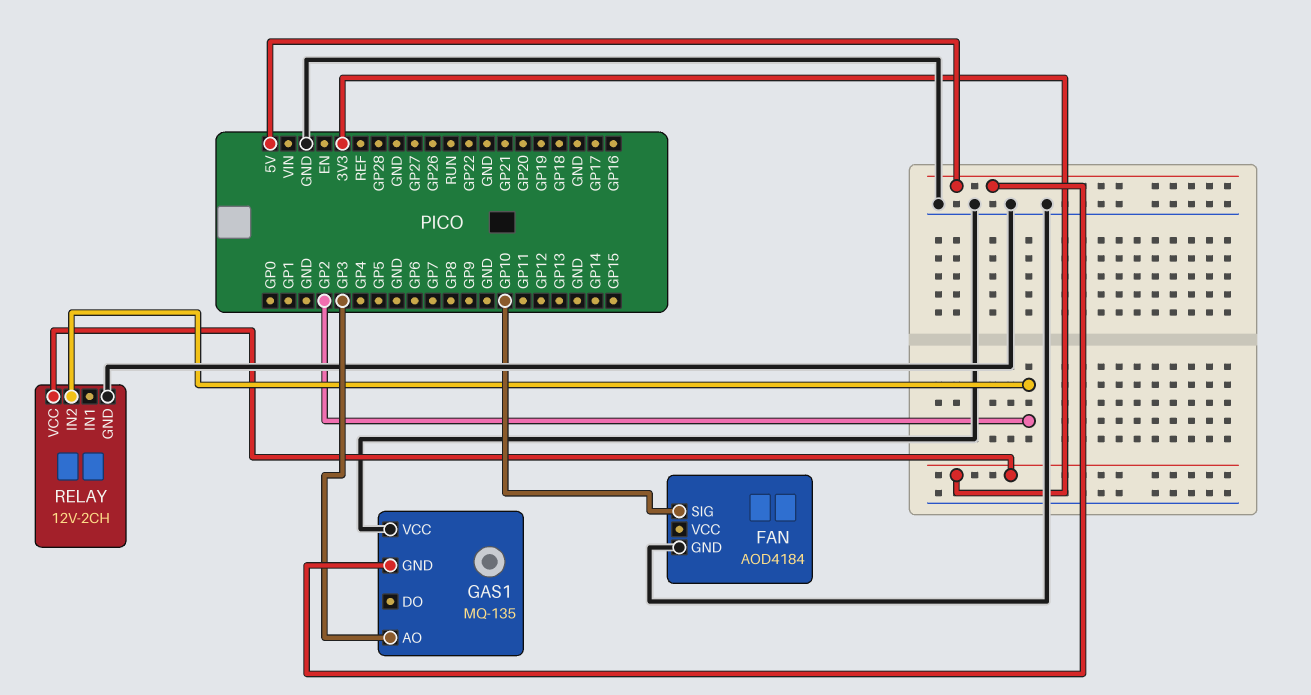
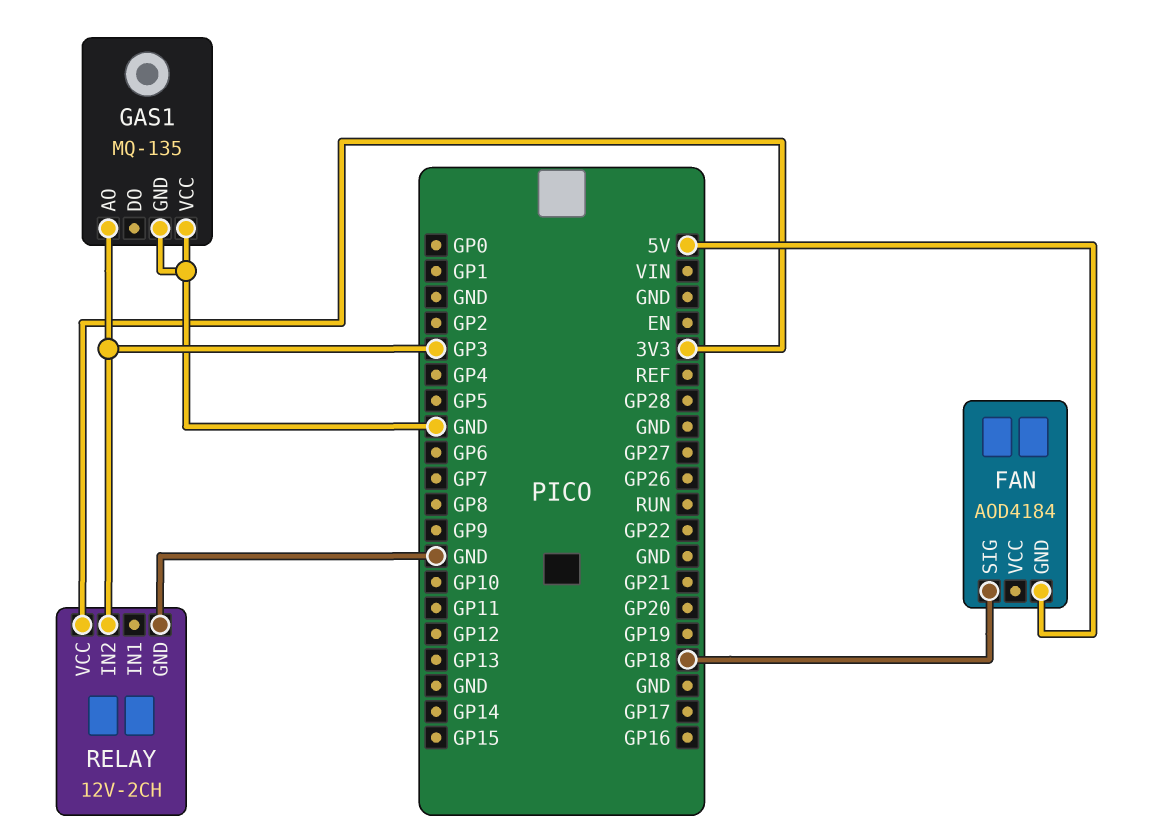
FAN pin GND: GND -> 5V
FAN pin SIG: GP10 -> GP18
GAS1 pin GND: 5V -> GND
RELAY pin IN2: GP2 -> GP3

